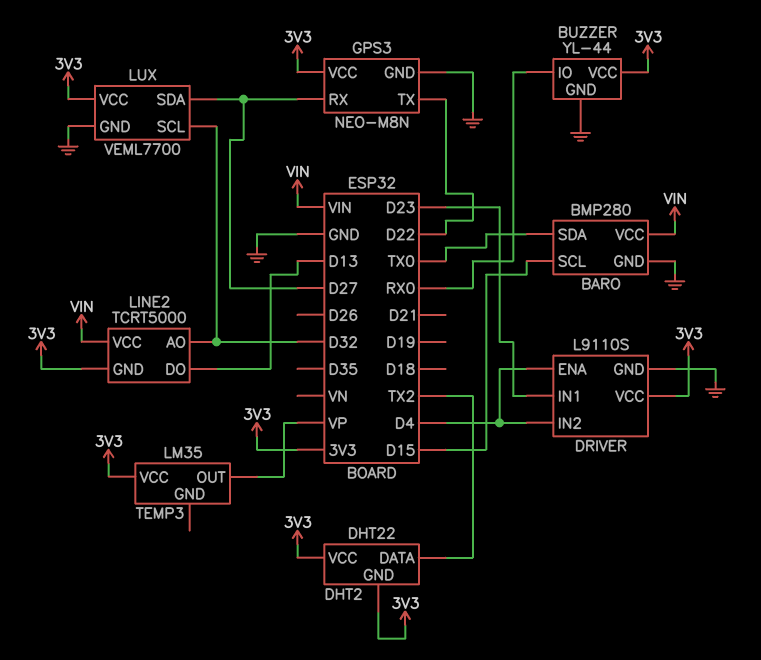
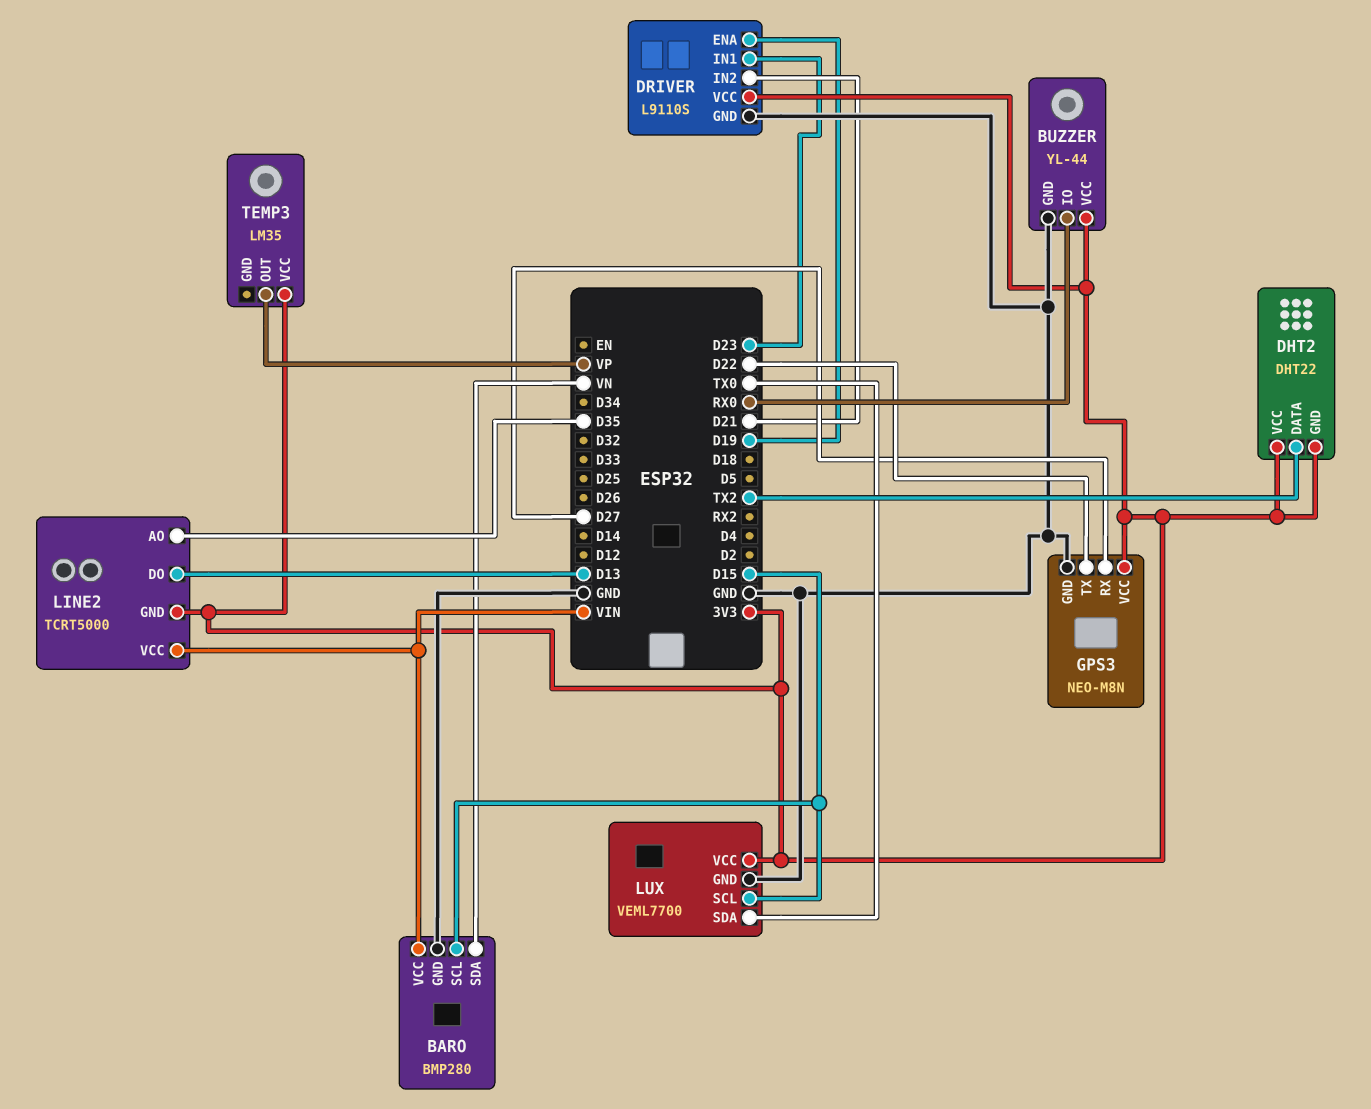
BARO pin SDA: TX0 -> VN
DRIVER pin ENA: D4 -> D19
DRIVER pin IN2: D4 -> D21
LINE2 pin AO: D32 -> D35
LUX pin SCL: D32 -> D15
LUX pin SDA: D27 -> TX0

